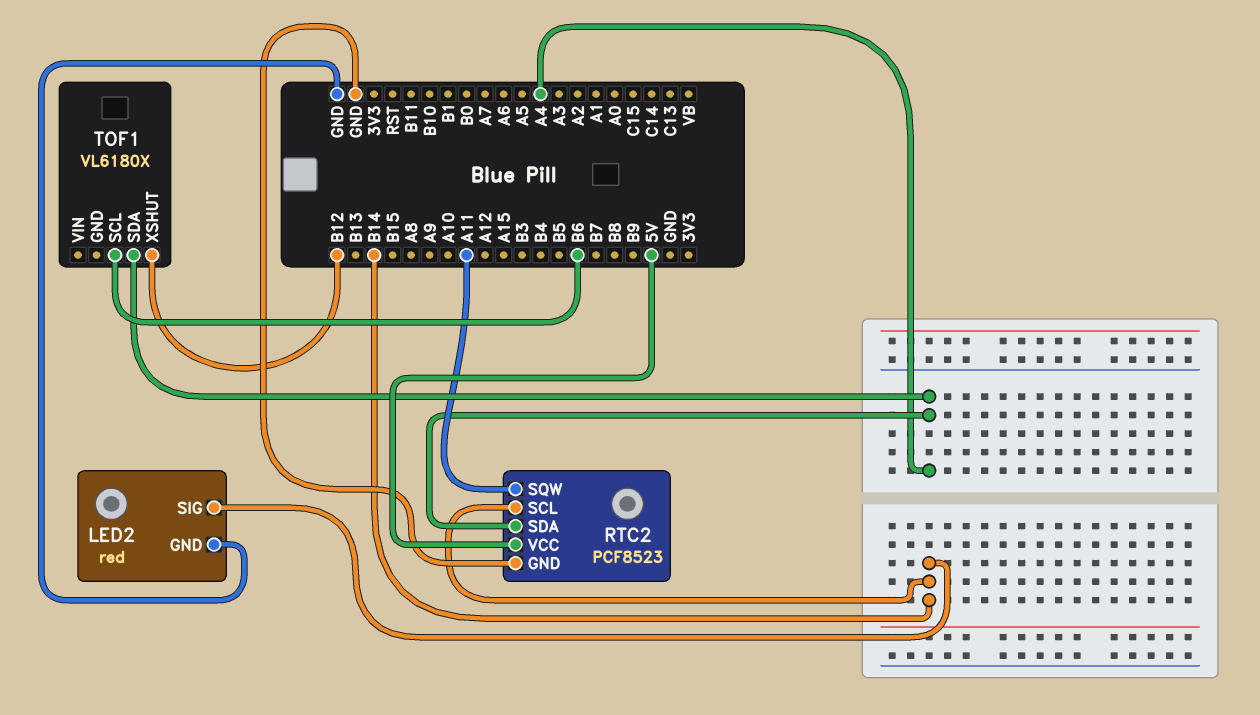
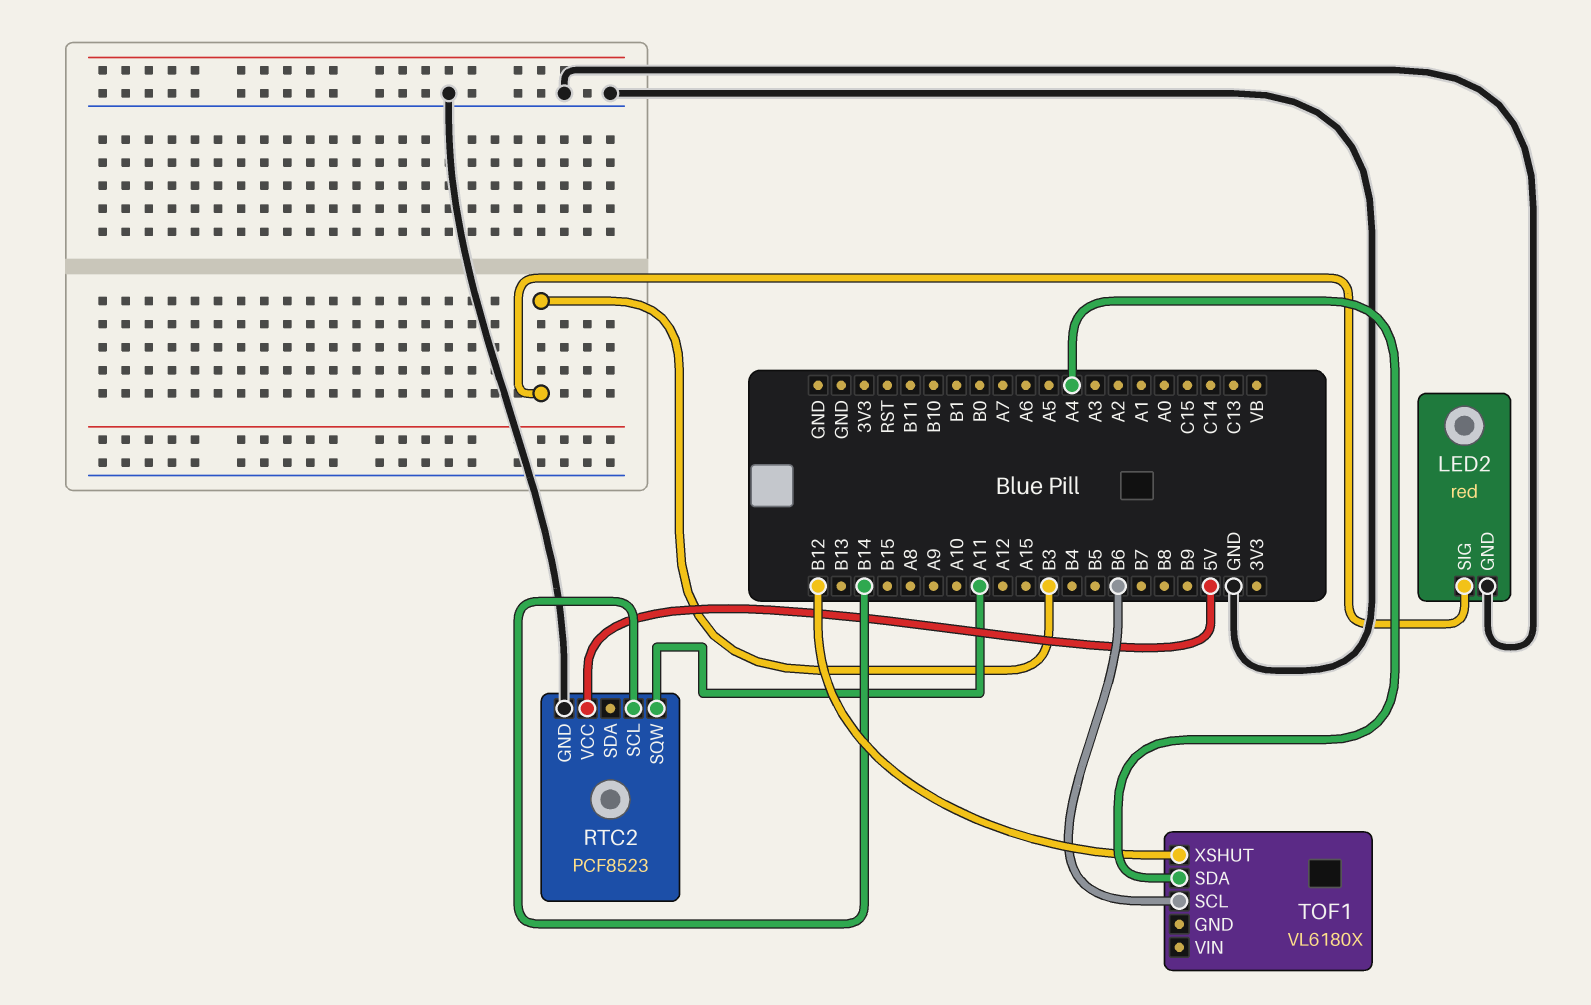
LED2 pin SIG: B14 -> B3
RTC2 pin SDA: A4 -> none

